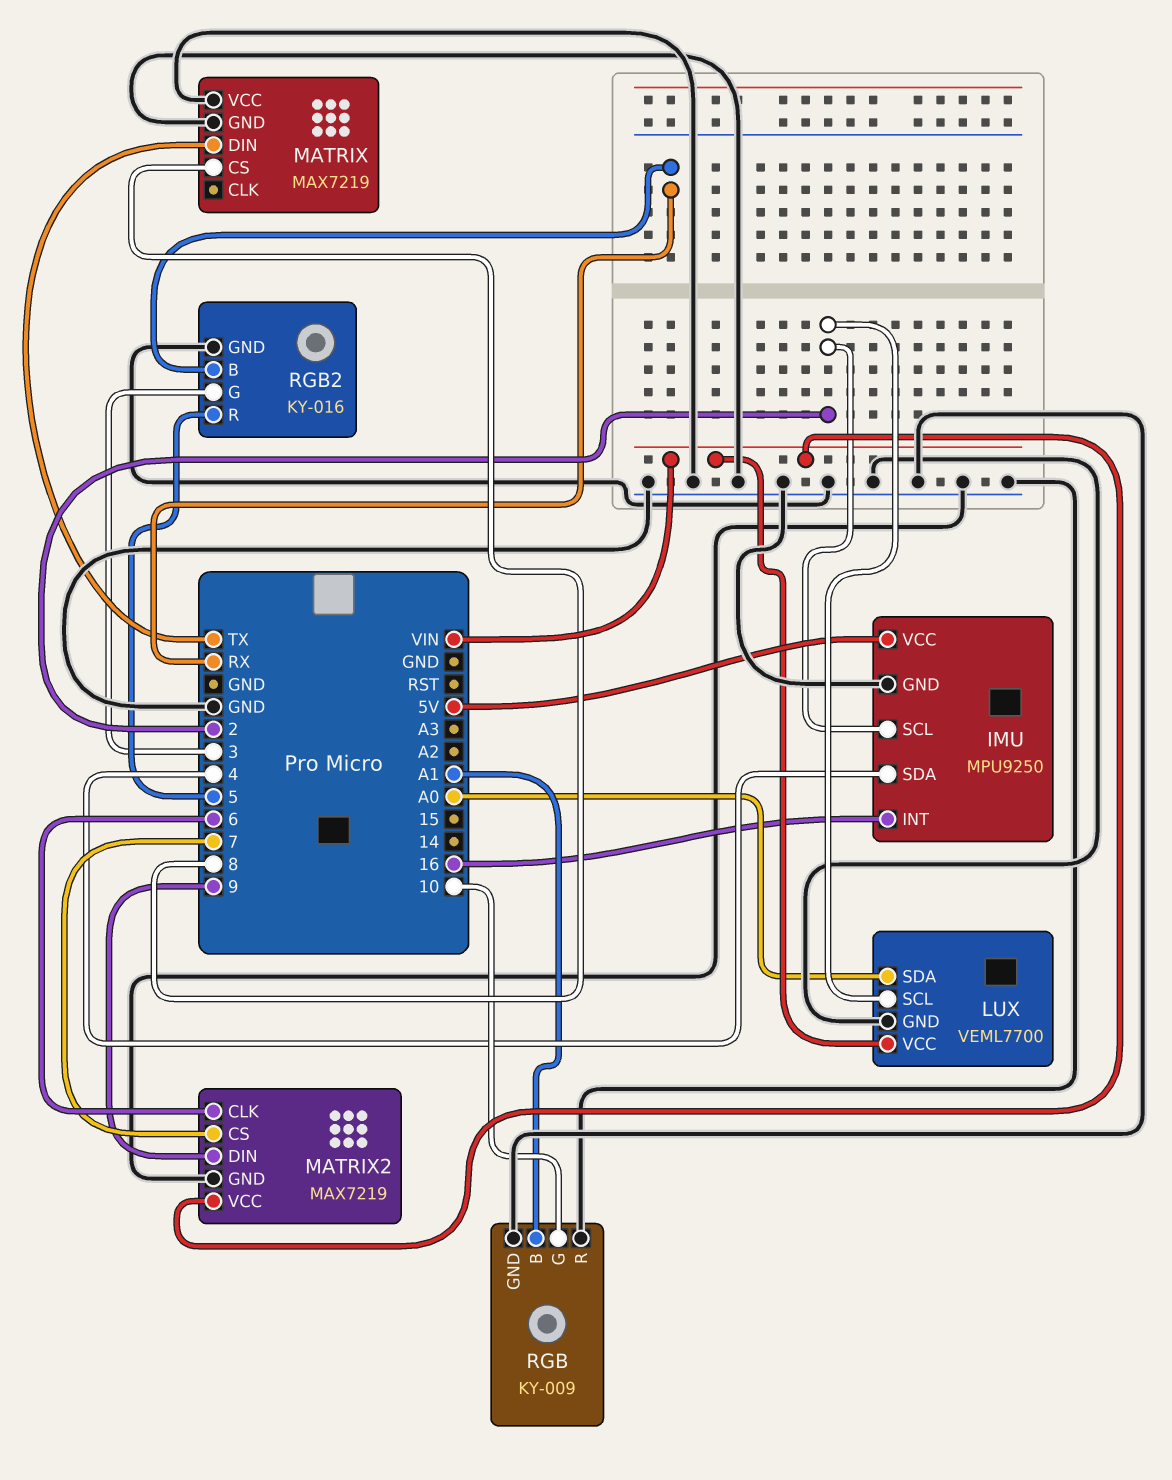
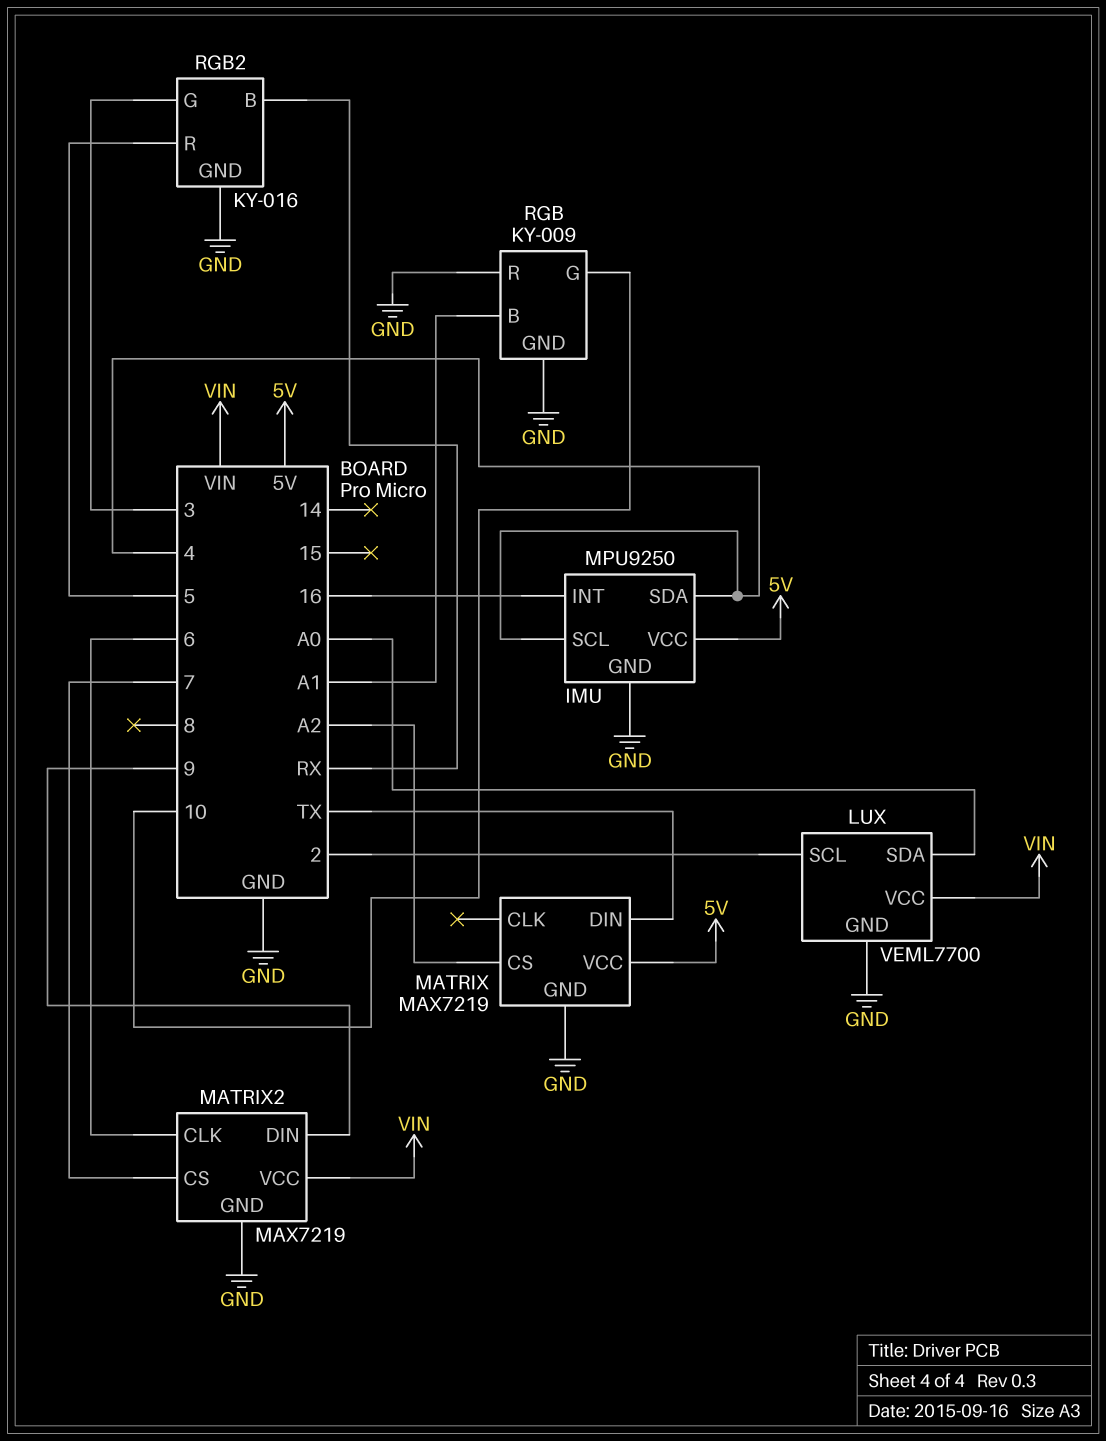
IMU pin SCL: 2 -> 4
MATRIX pin CS: 8 -> A2
MATRIX pin VCC: GND -> 5V

